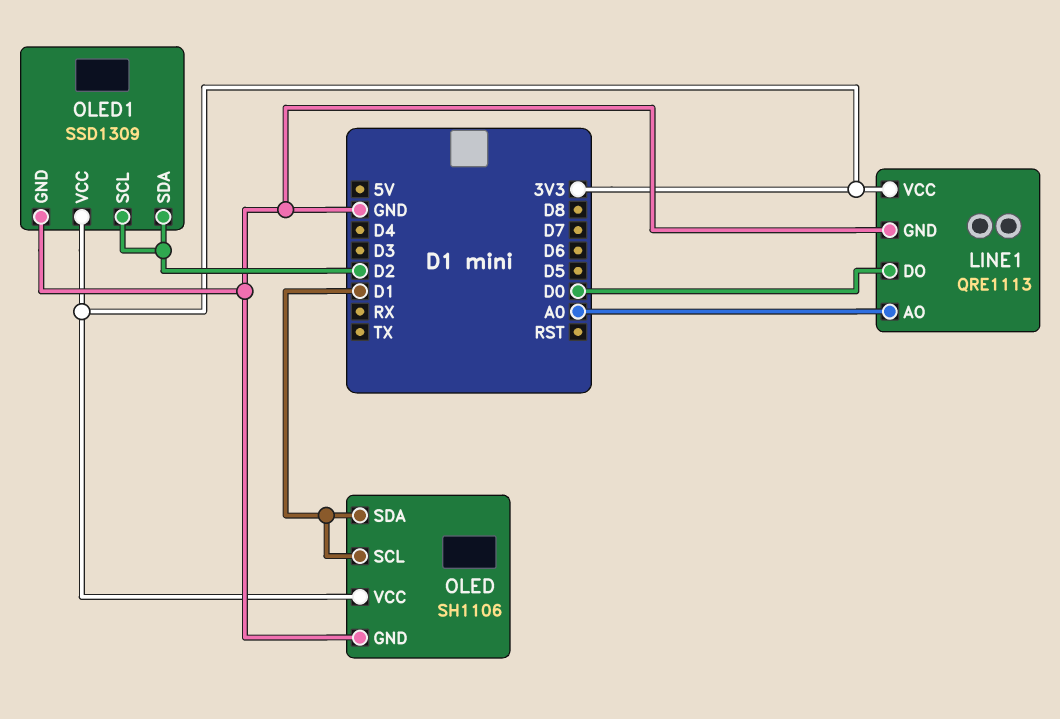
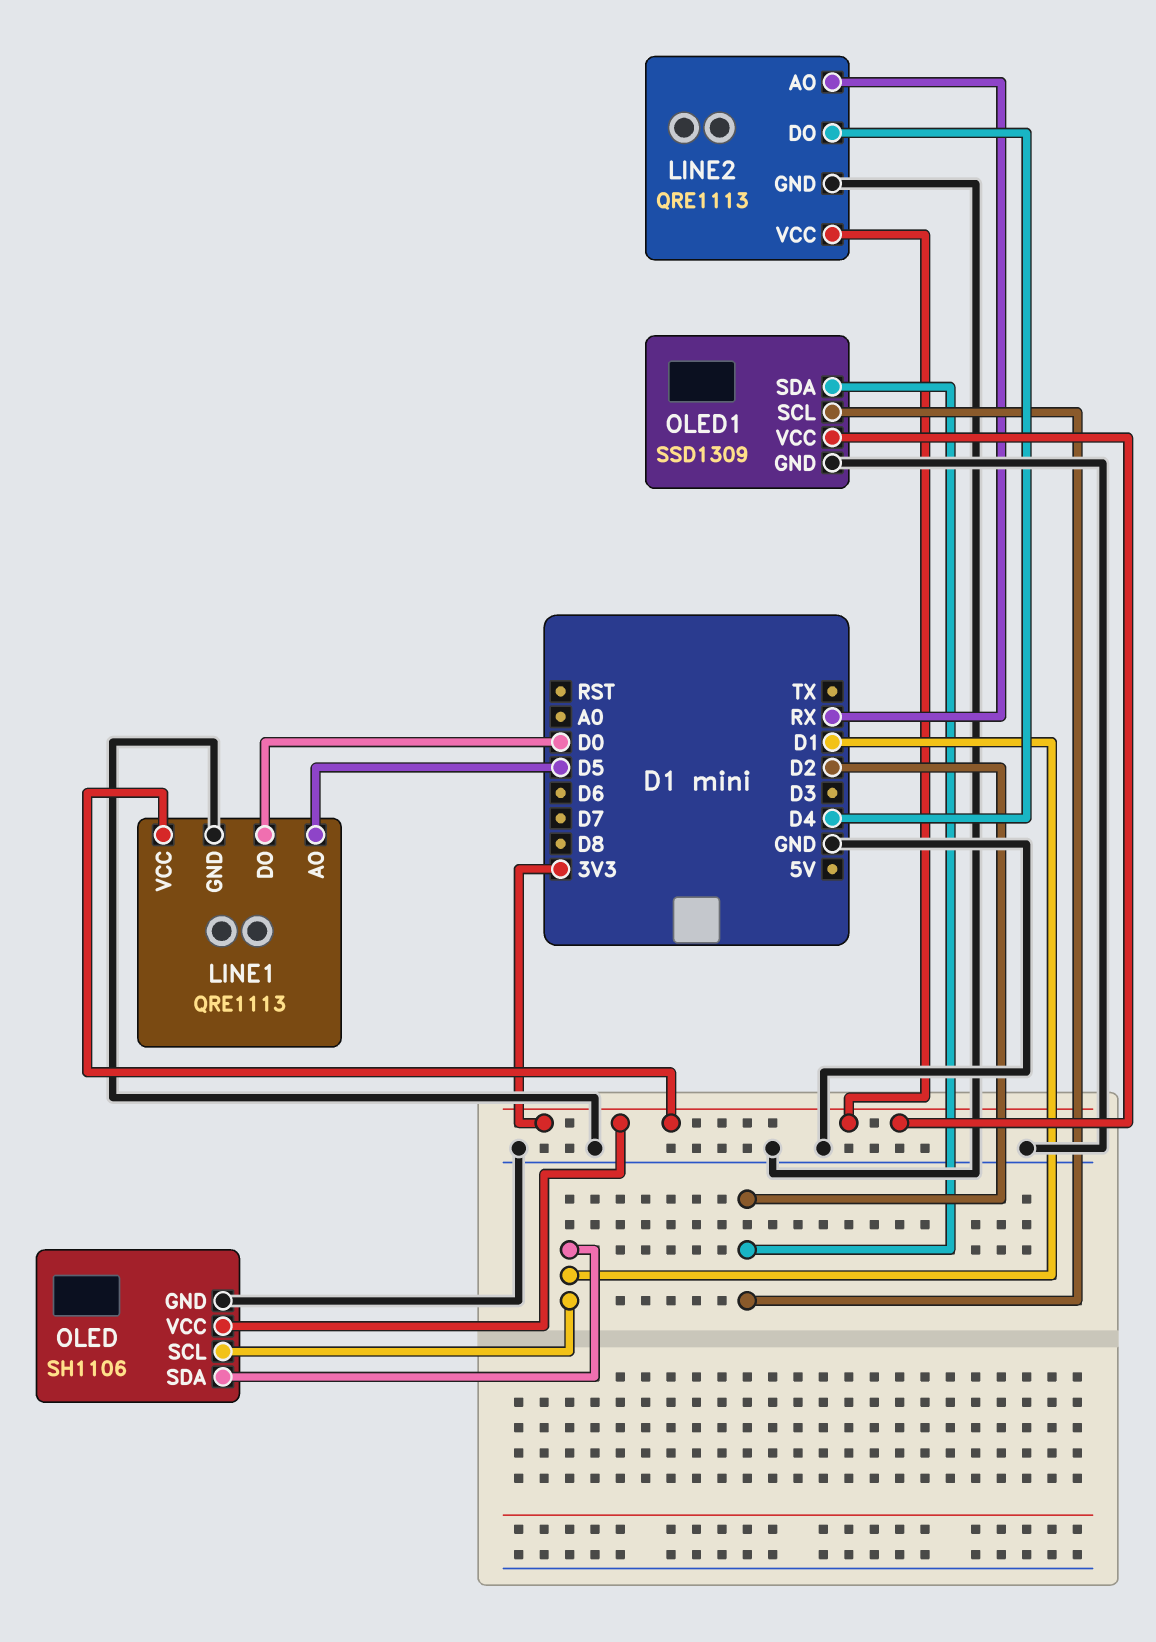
LINE1 pin AO: A0 -> D5
LINE2: none -> QRE1113
LINE2 pin AO: none -> RX
LINE2 pin DO: none -> D4
LINE2 pin GND: none -> GND
LINE2 pin VCC: none -> 3V3

